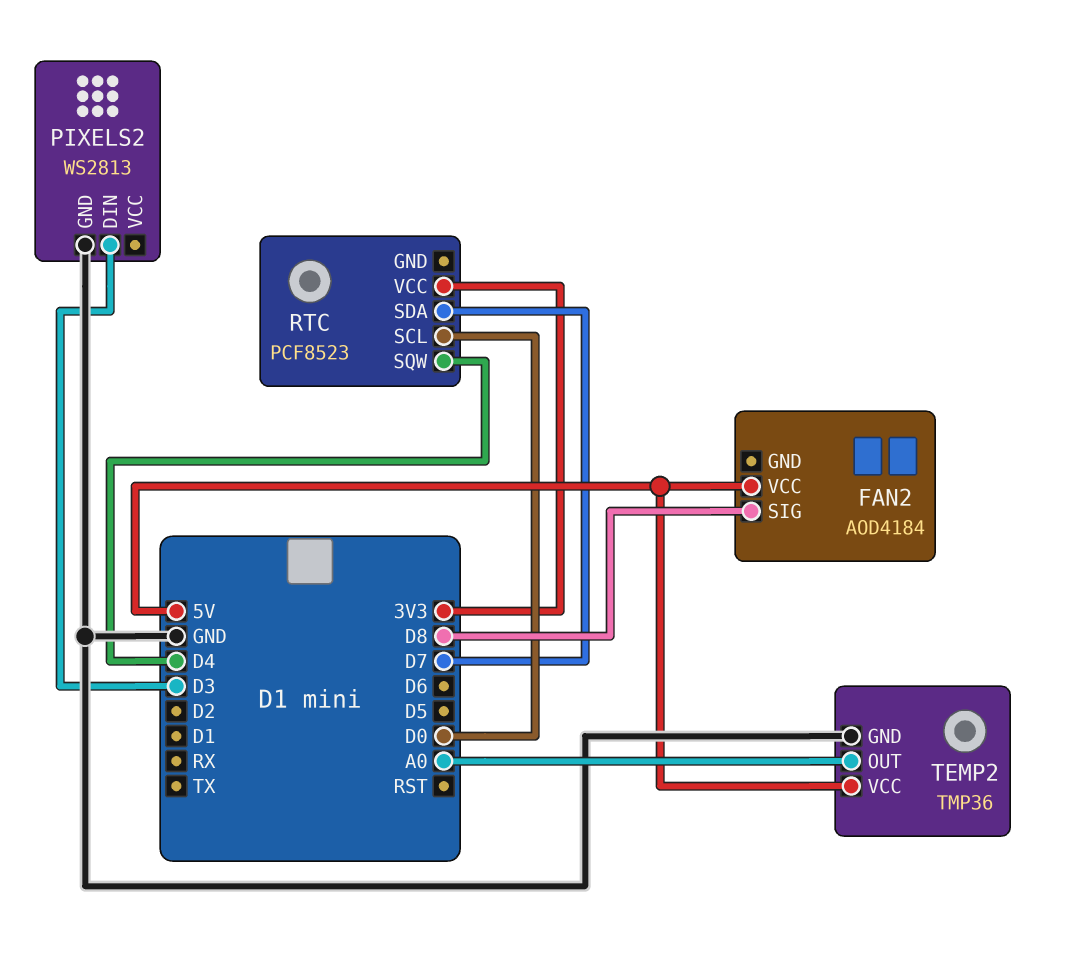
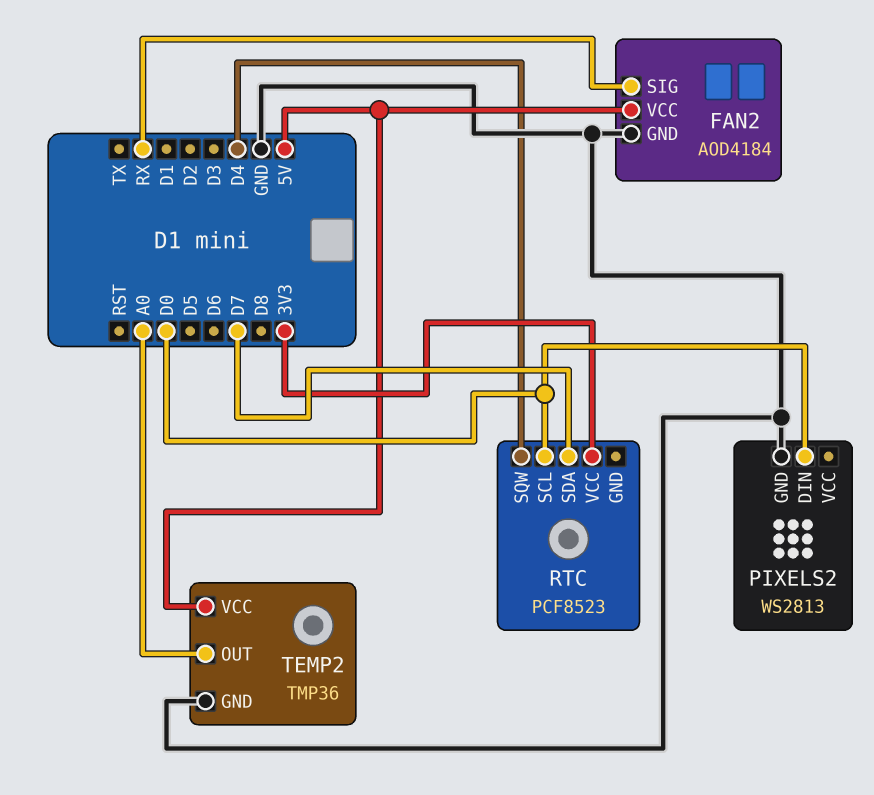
FAN2 pin GND: none -> GND
FAN2 pin SIG: D8 -> RX
PIXELS2 pin DIN: D3 -> D0

